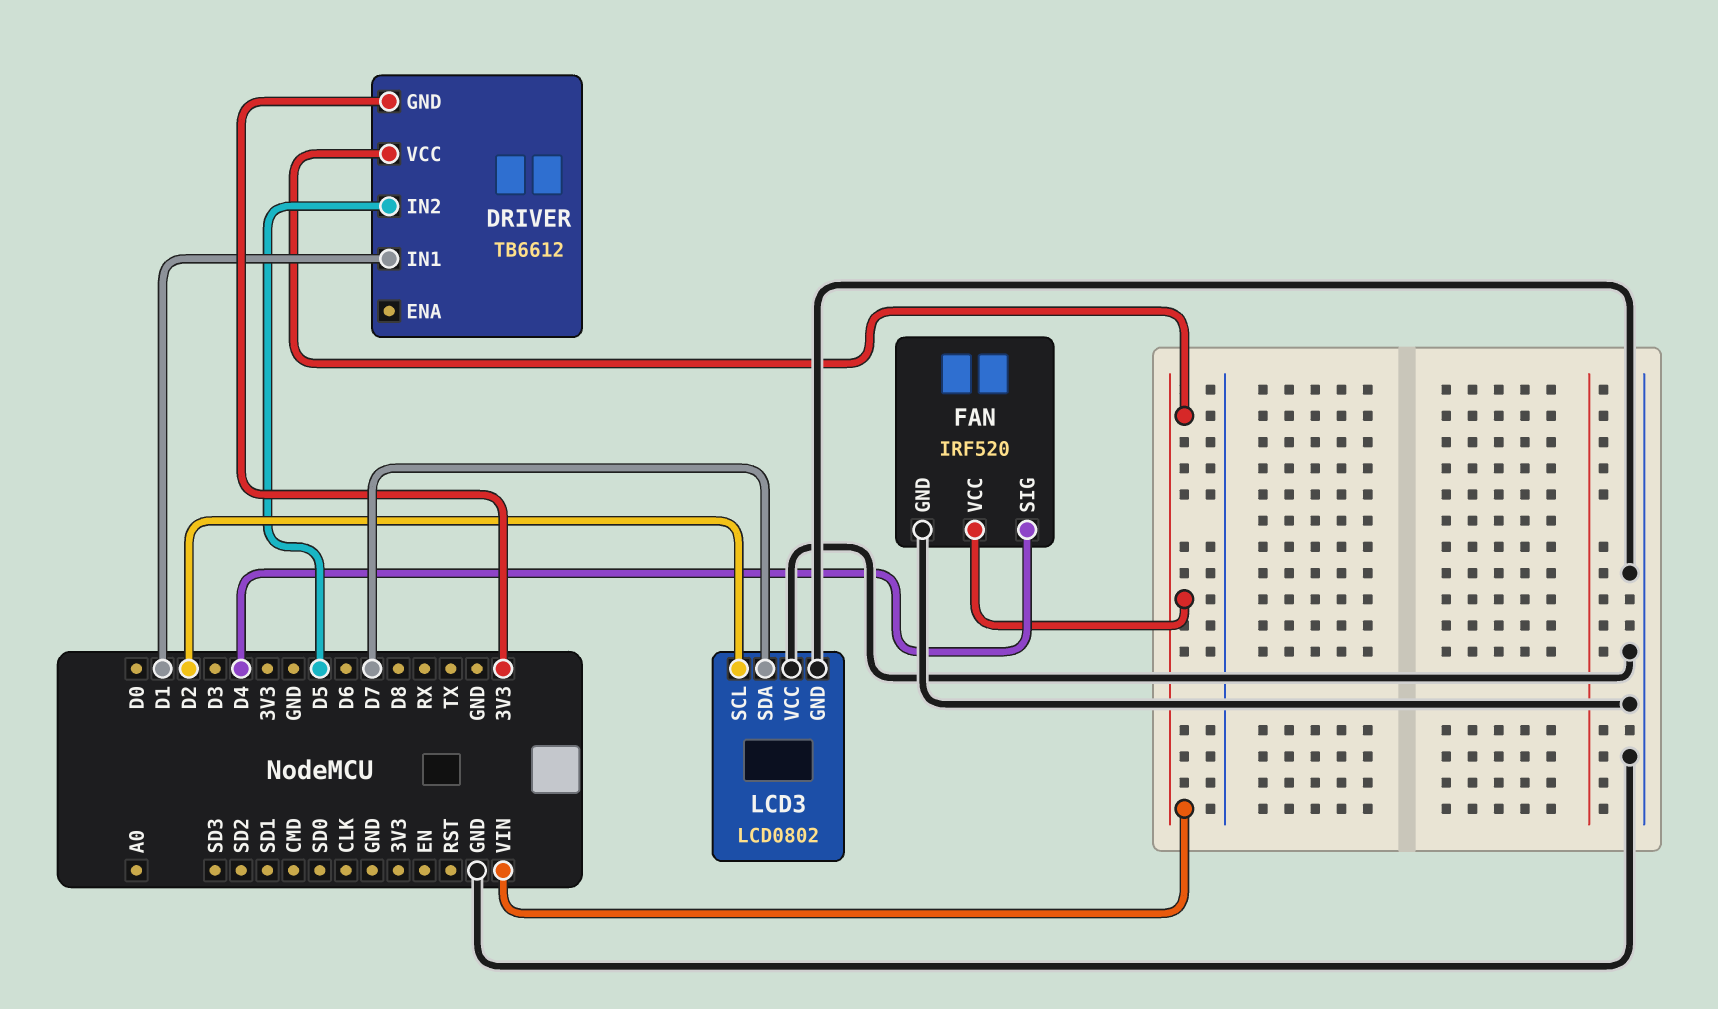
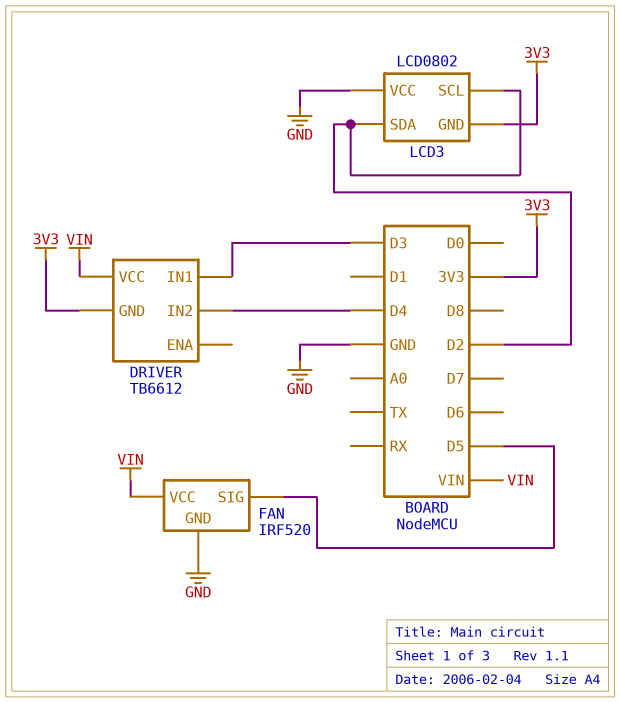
DRIVER pin IN1: D1 -> D3
DRIVER pin IN2: D5 -> D4
FAN pin SIG: D4 -> D5
LCD3 pin GND: GND -> 3V3
LCD3 pin SDA: D7 -> D2

